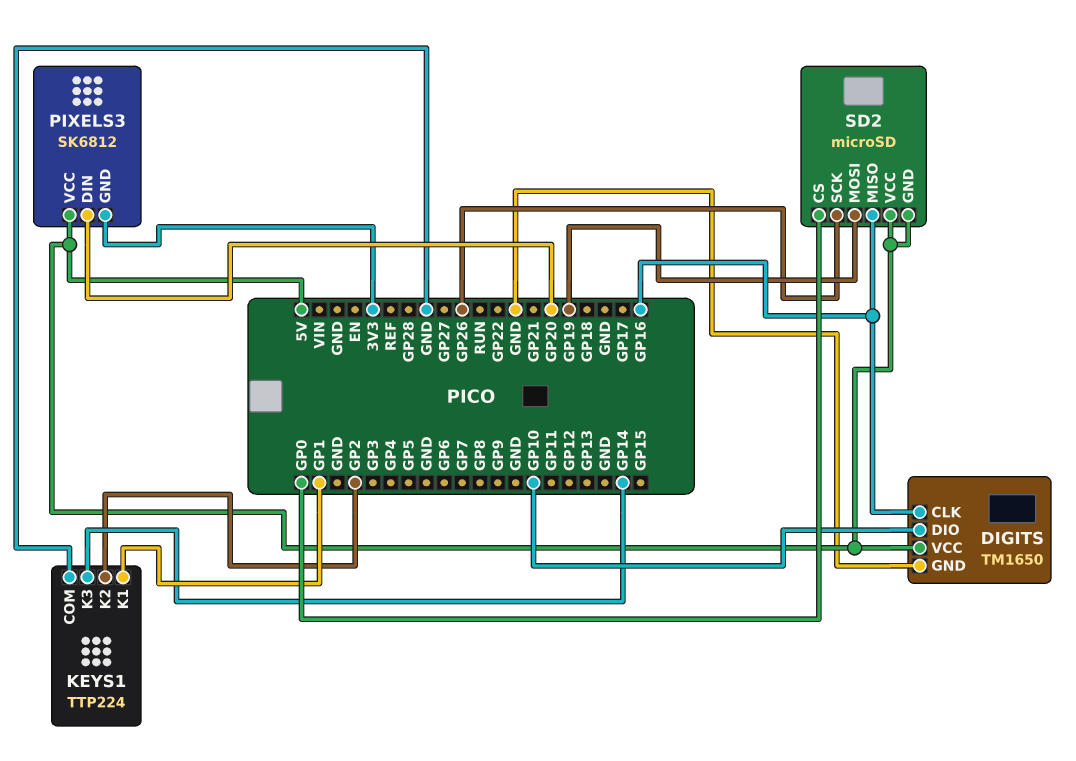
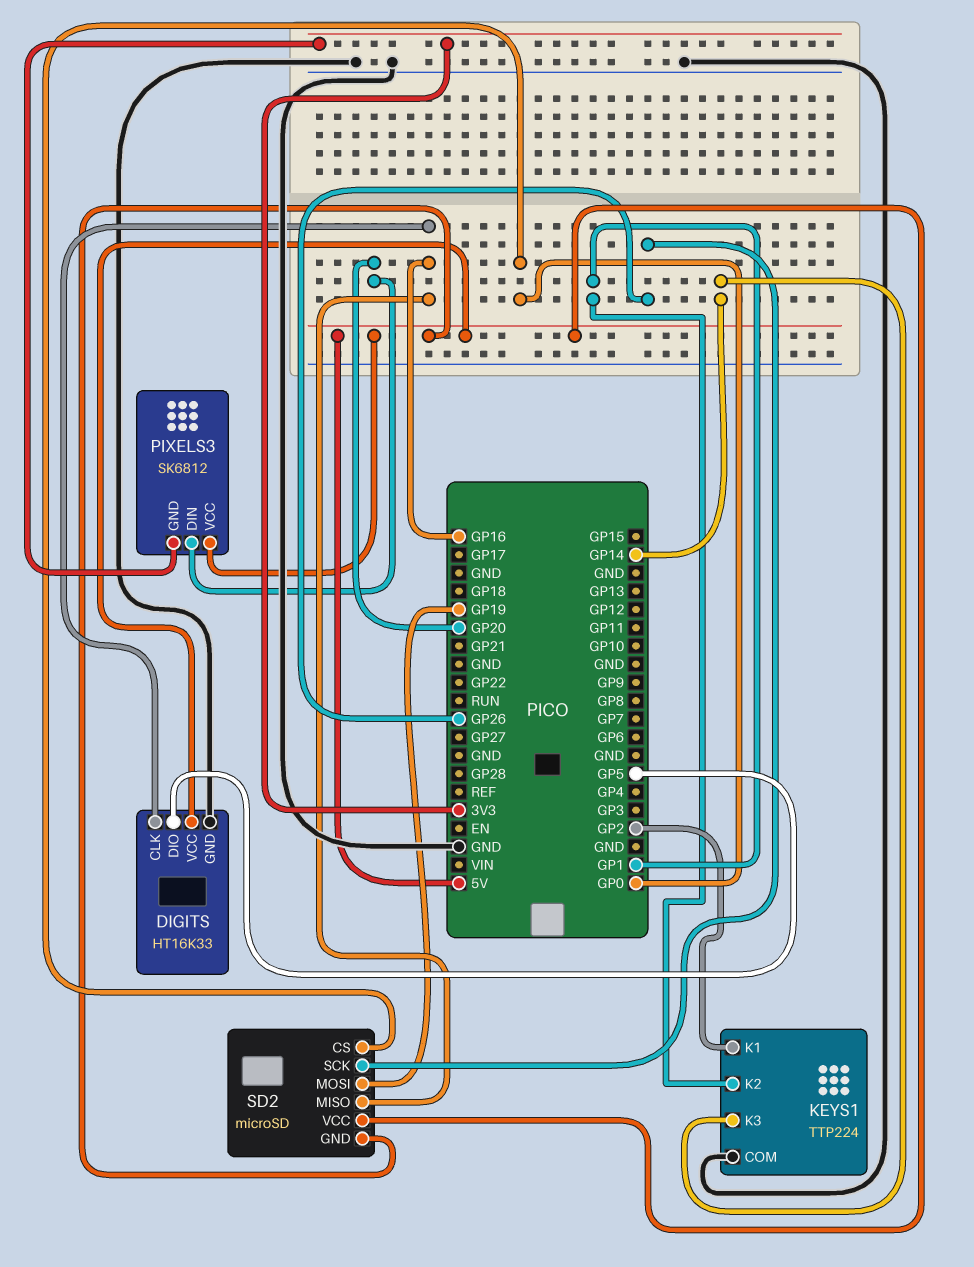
DIGITS: TM1650 -> HT16K33
DIGITS pin DIO: GP10 -> GP5
KEYS1 pin K1: GP1 -> GP2
KEYS1 pin K2: GP2 -> GP1

